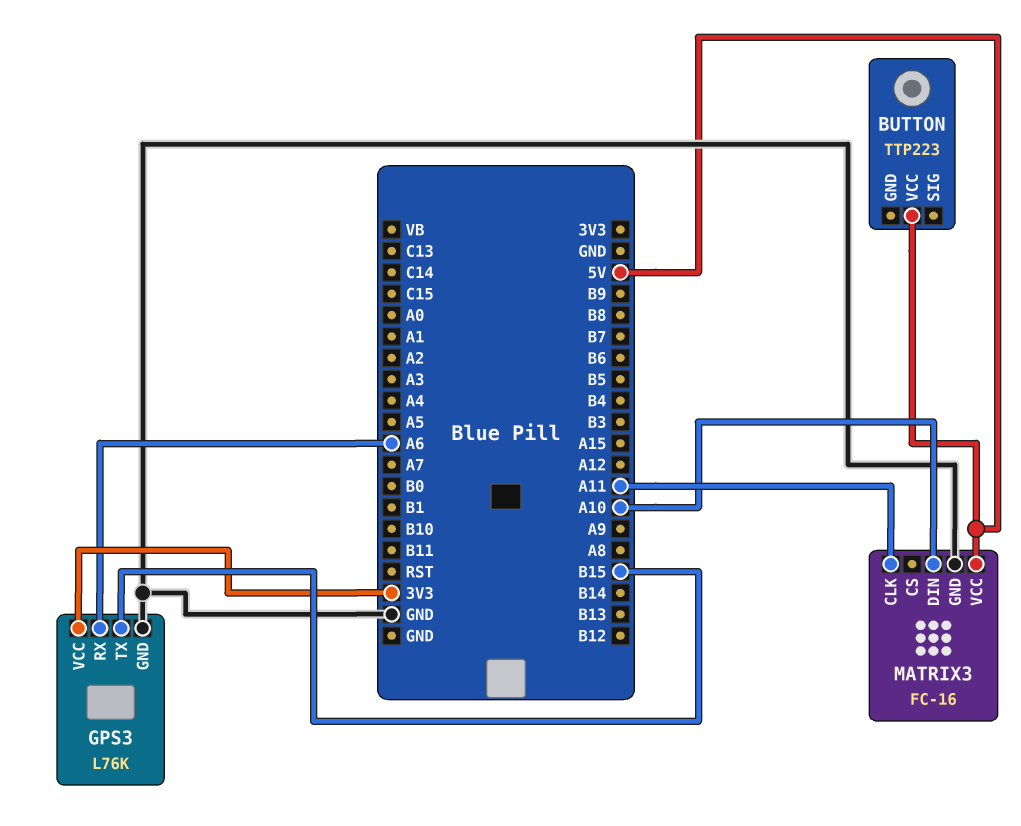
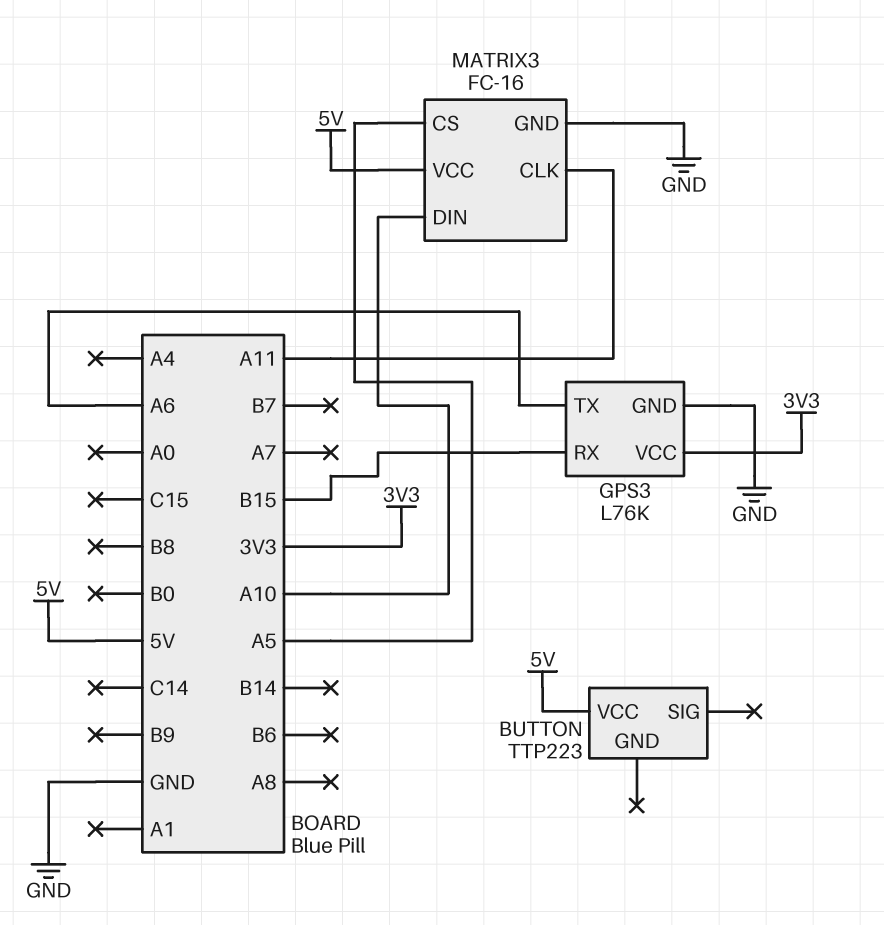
GPS3 pin RX: A6 -> B15
GPS3 pin TX: B15 -> A6
MATRIX3 pin CS: none -> A5

